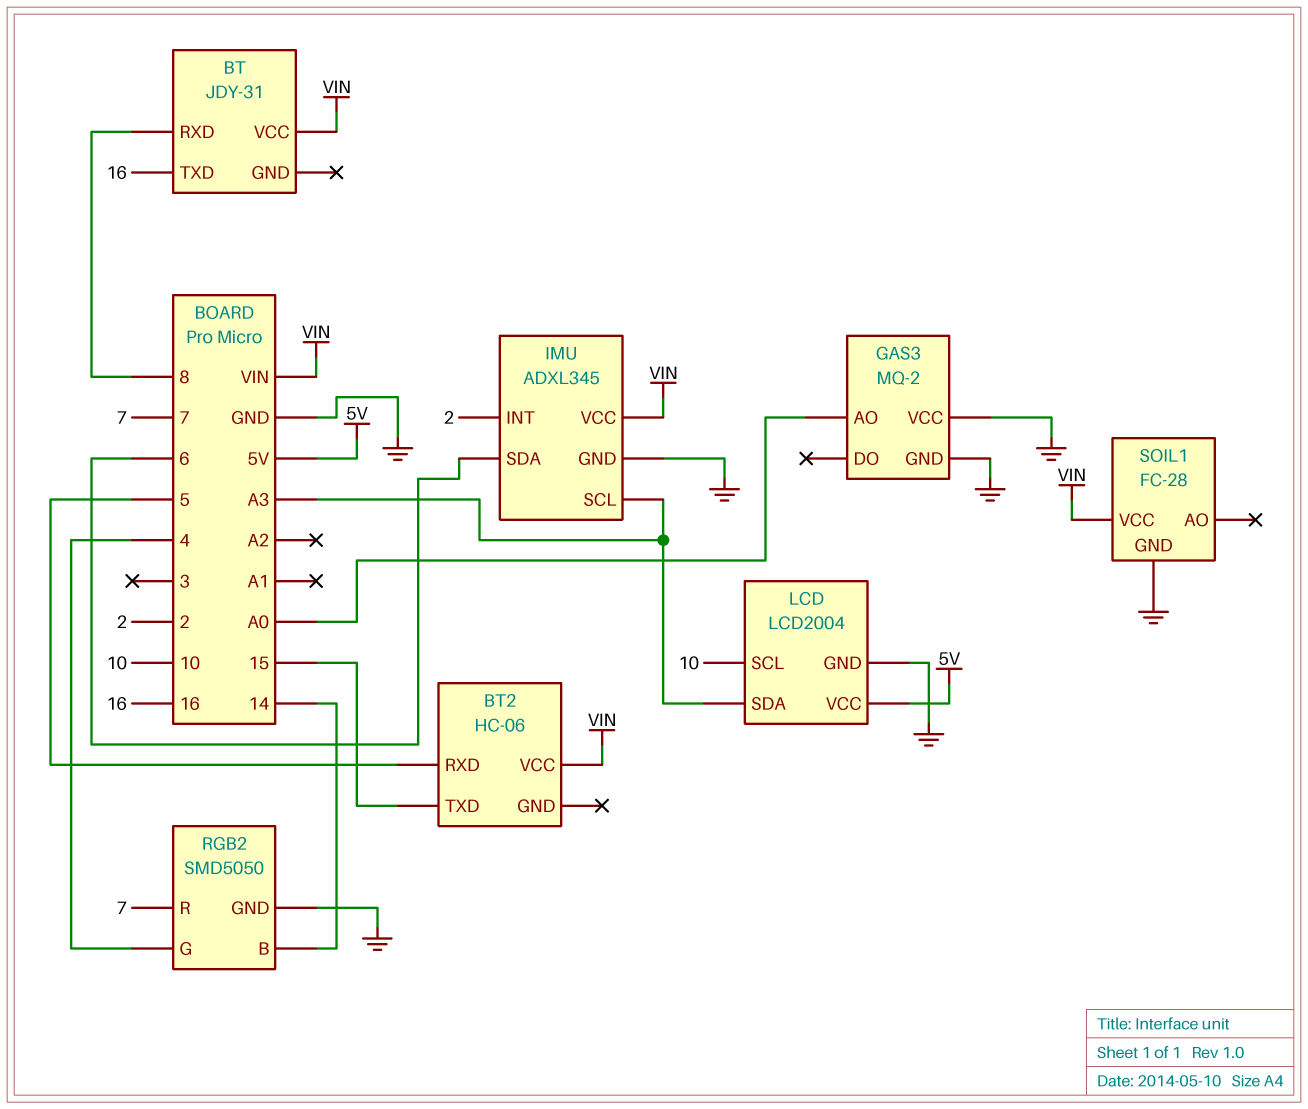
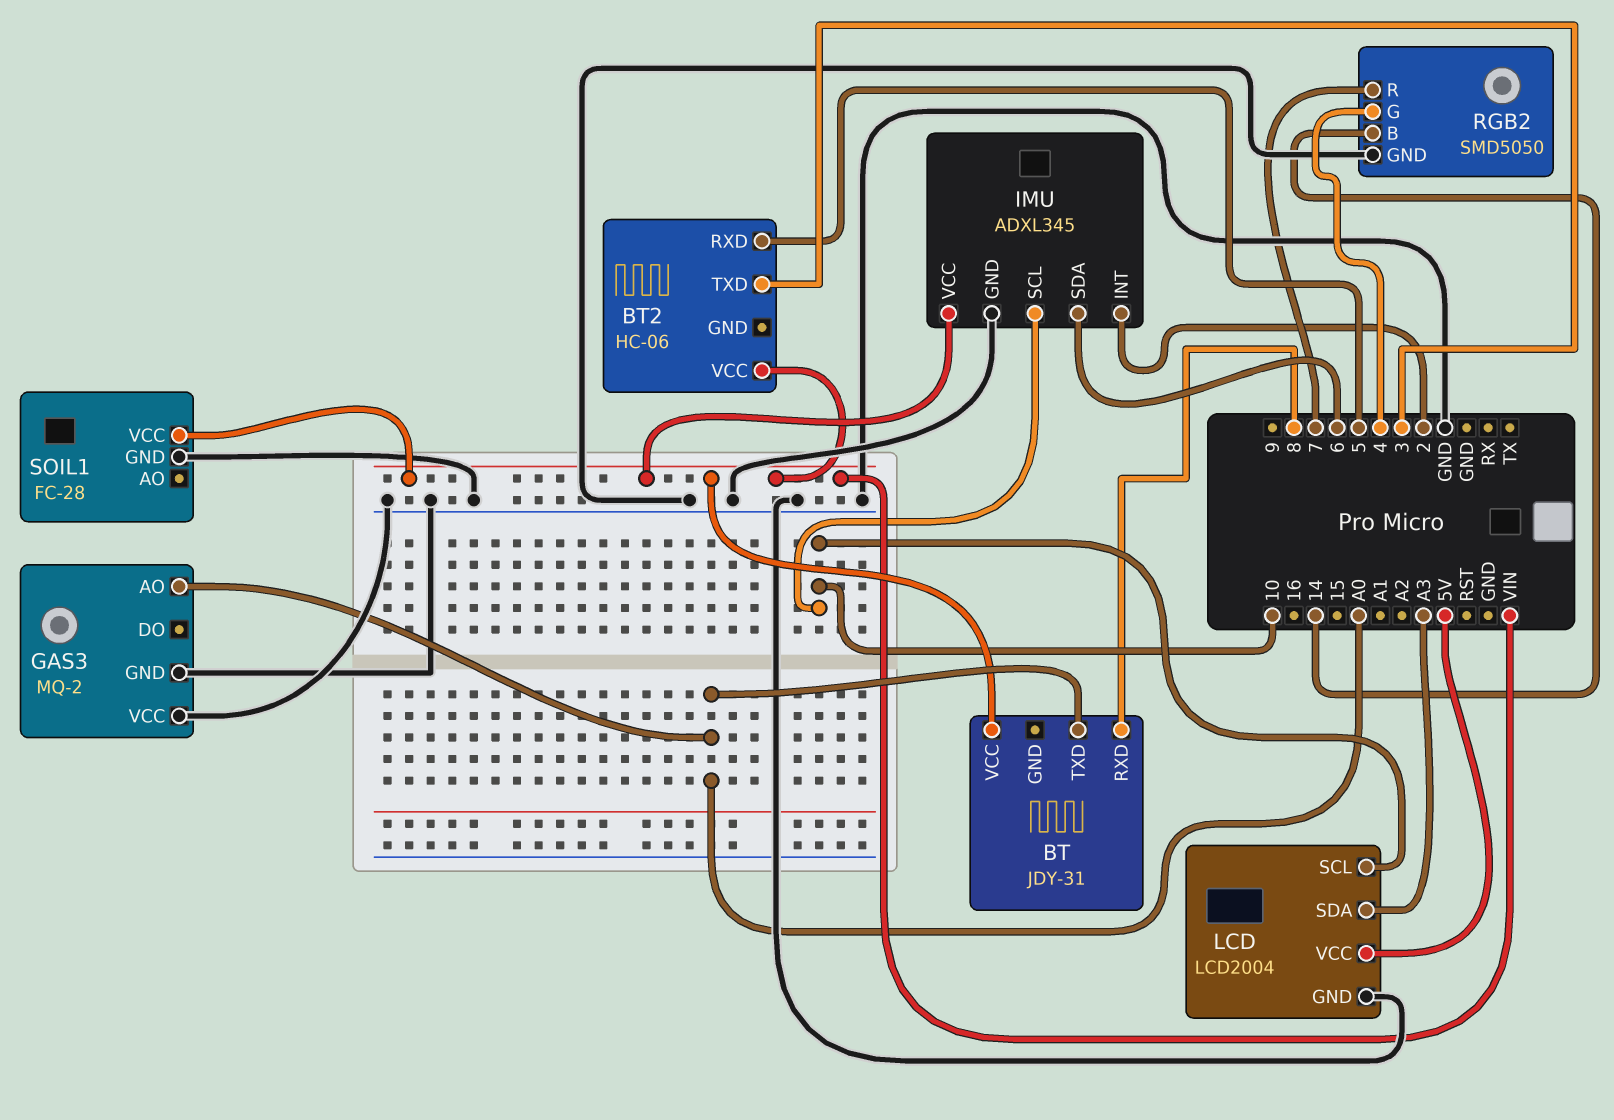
BT pin TXD: 16 -> A0
BT2 pin TXD: 15 -> 3
IMU pin SCL: A3 -> 10

